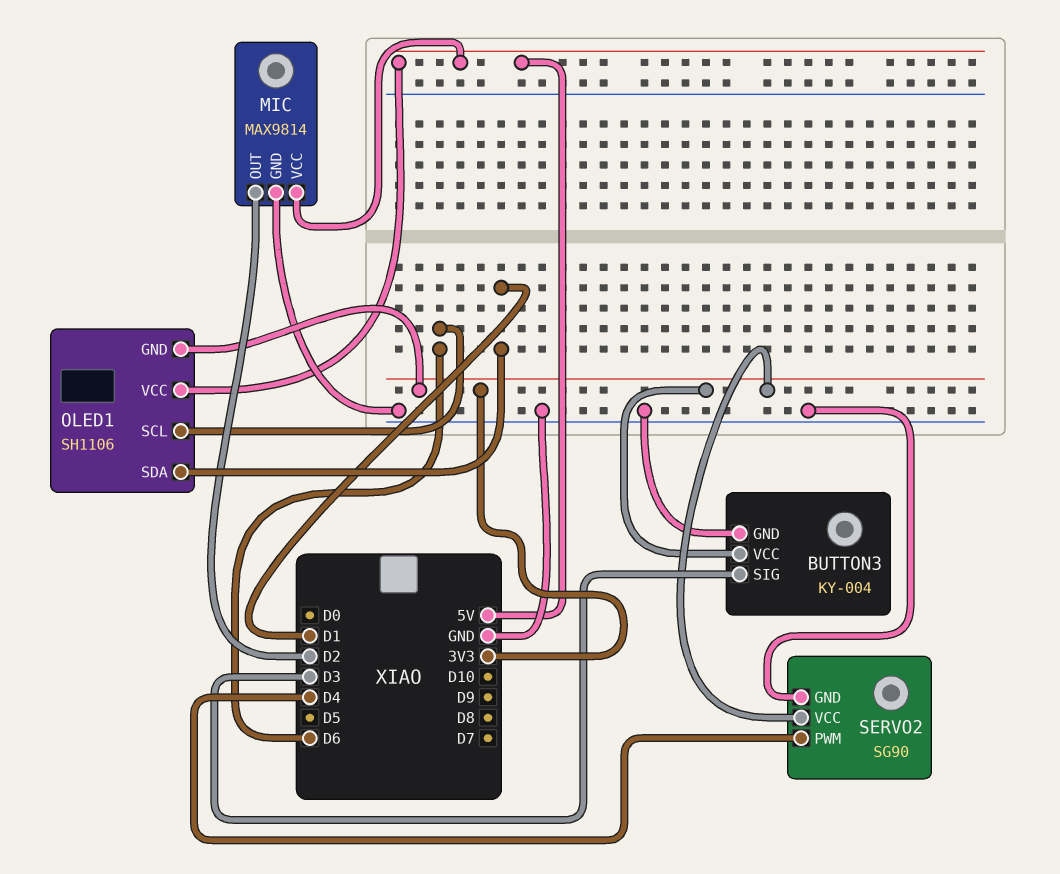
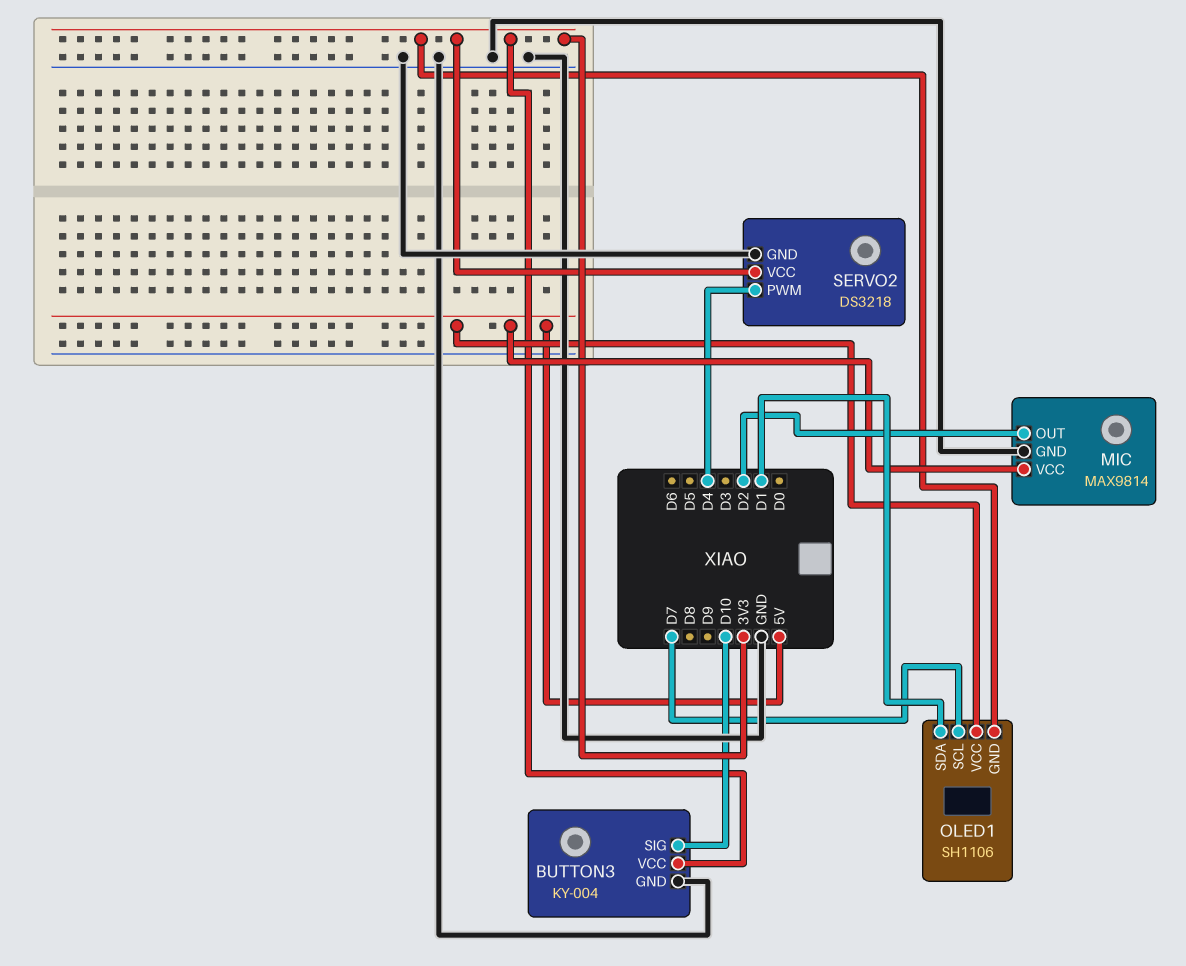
BUTTON3 pin SIG: D3 -> D10
OLED1 pin SCL: D6 -> D7
SERVO2: SG90 -> DS3218

